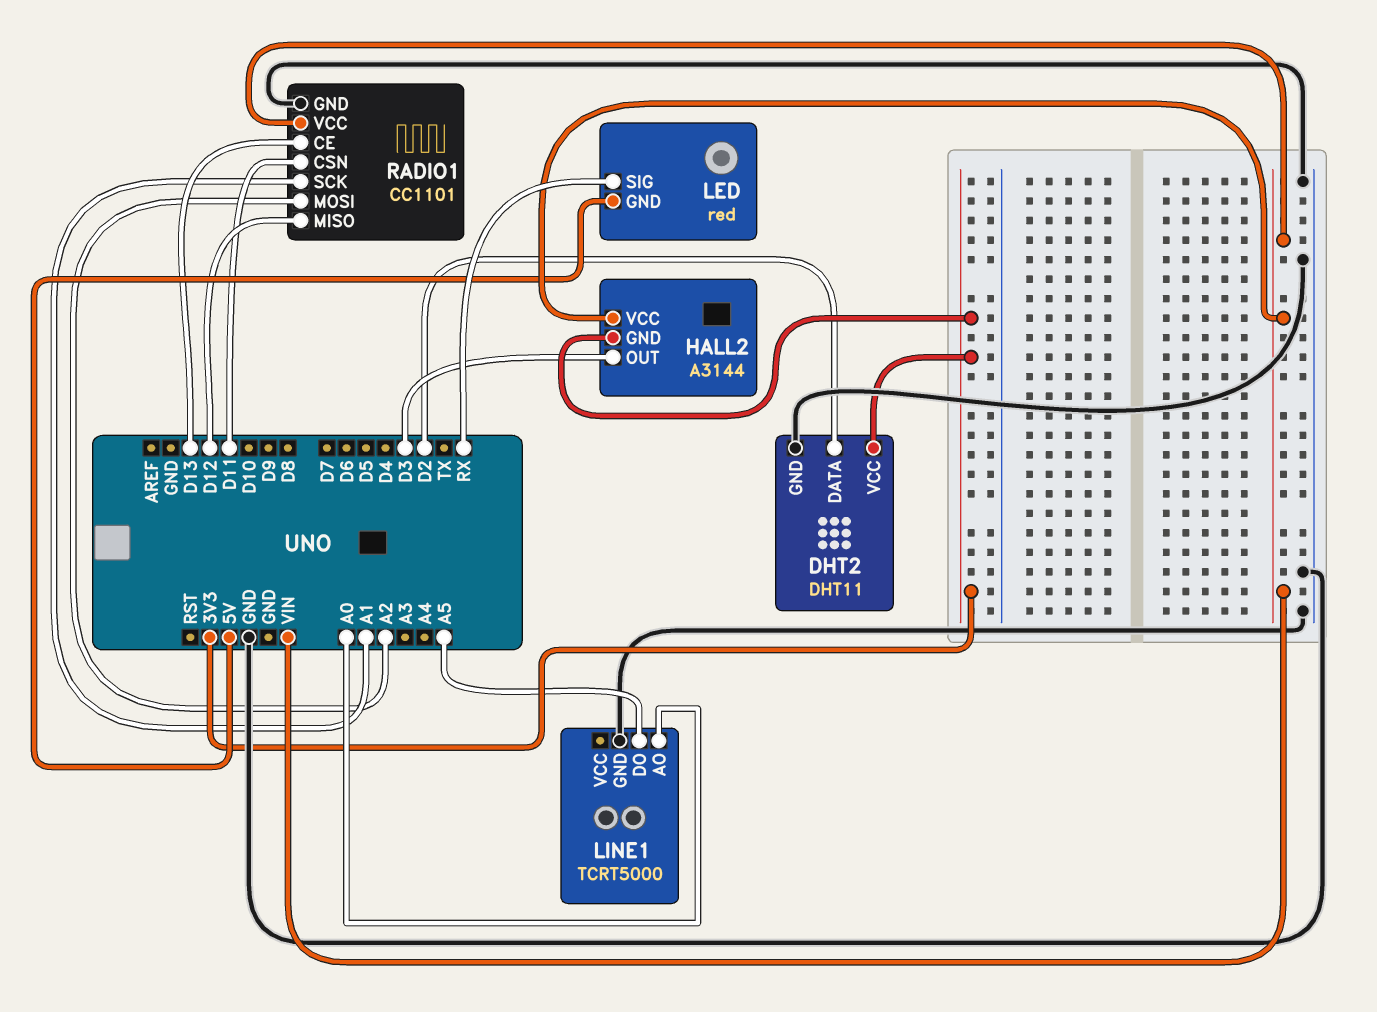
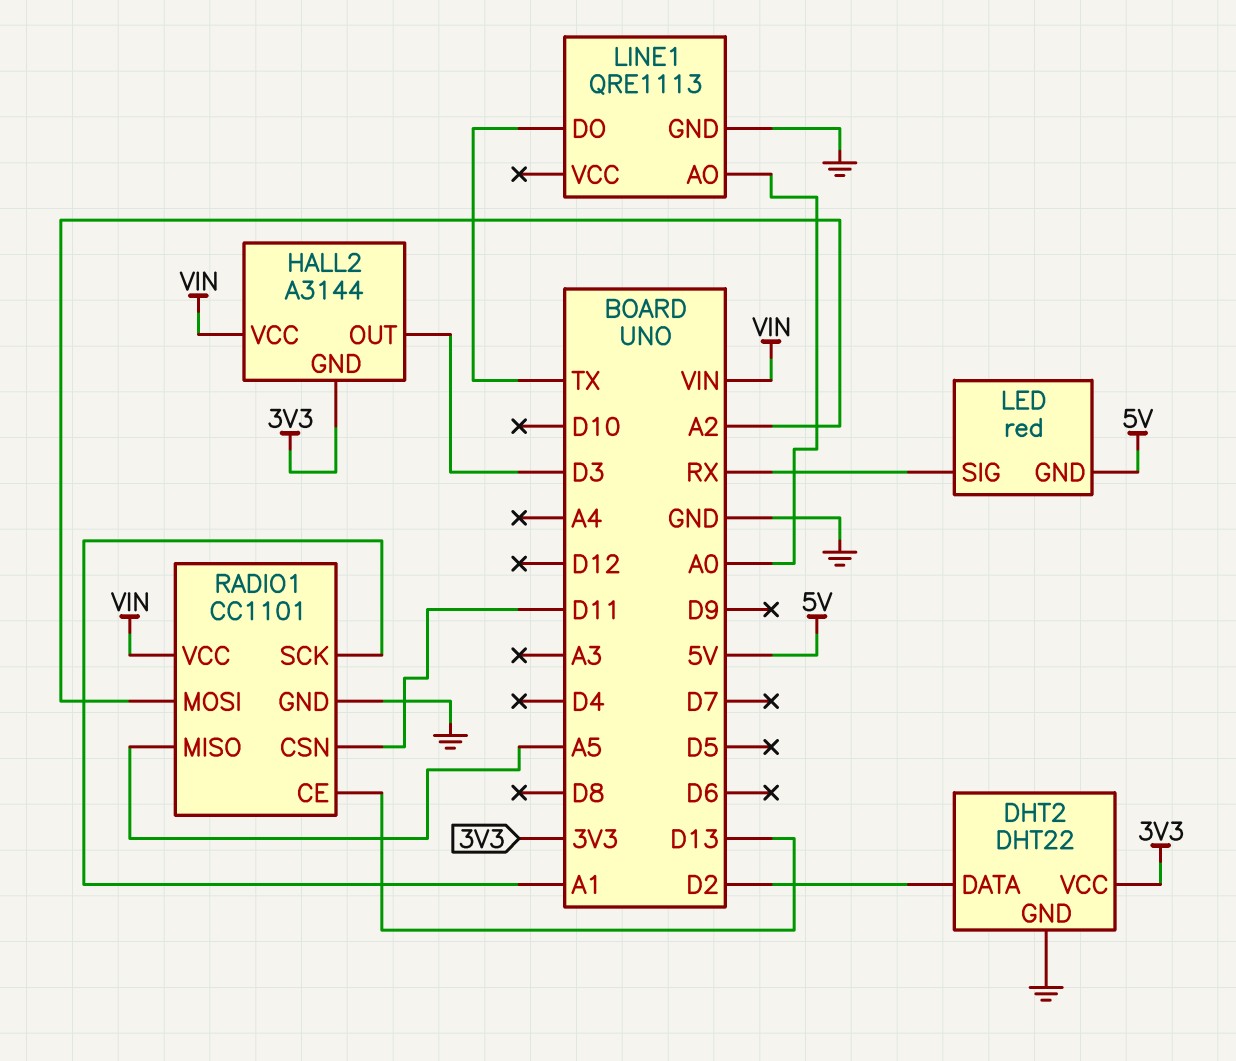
DHT2: DHT11 -> DHT22
LINE1: TCRT5000 -> QRE1113
LINE1 pin DO: A5 -> TX
RADIO1 pin MISO: D12 -> A5

